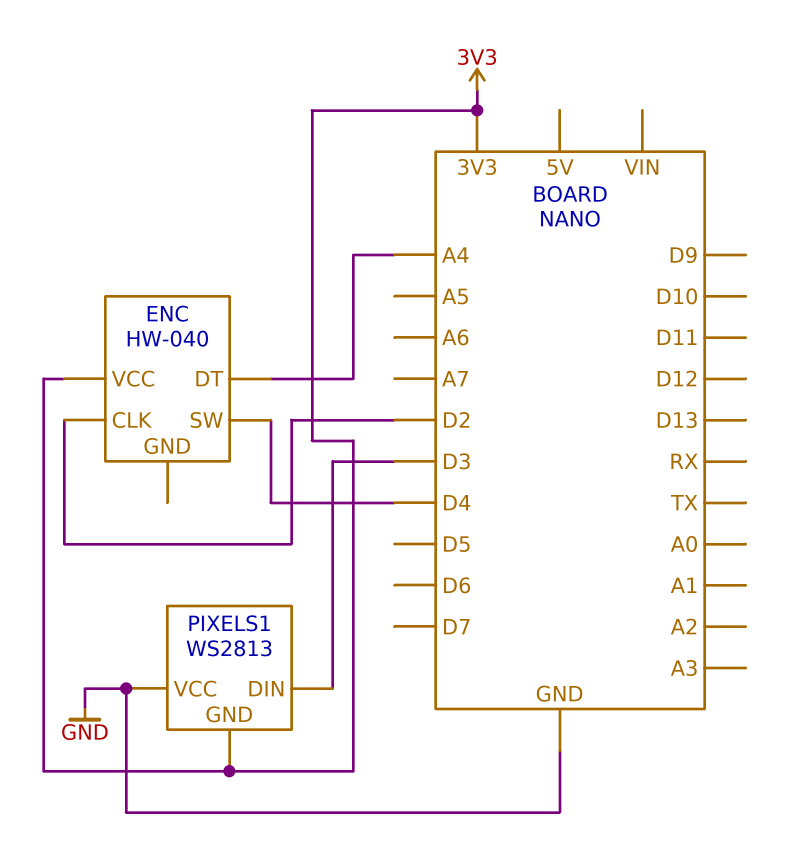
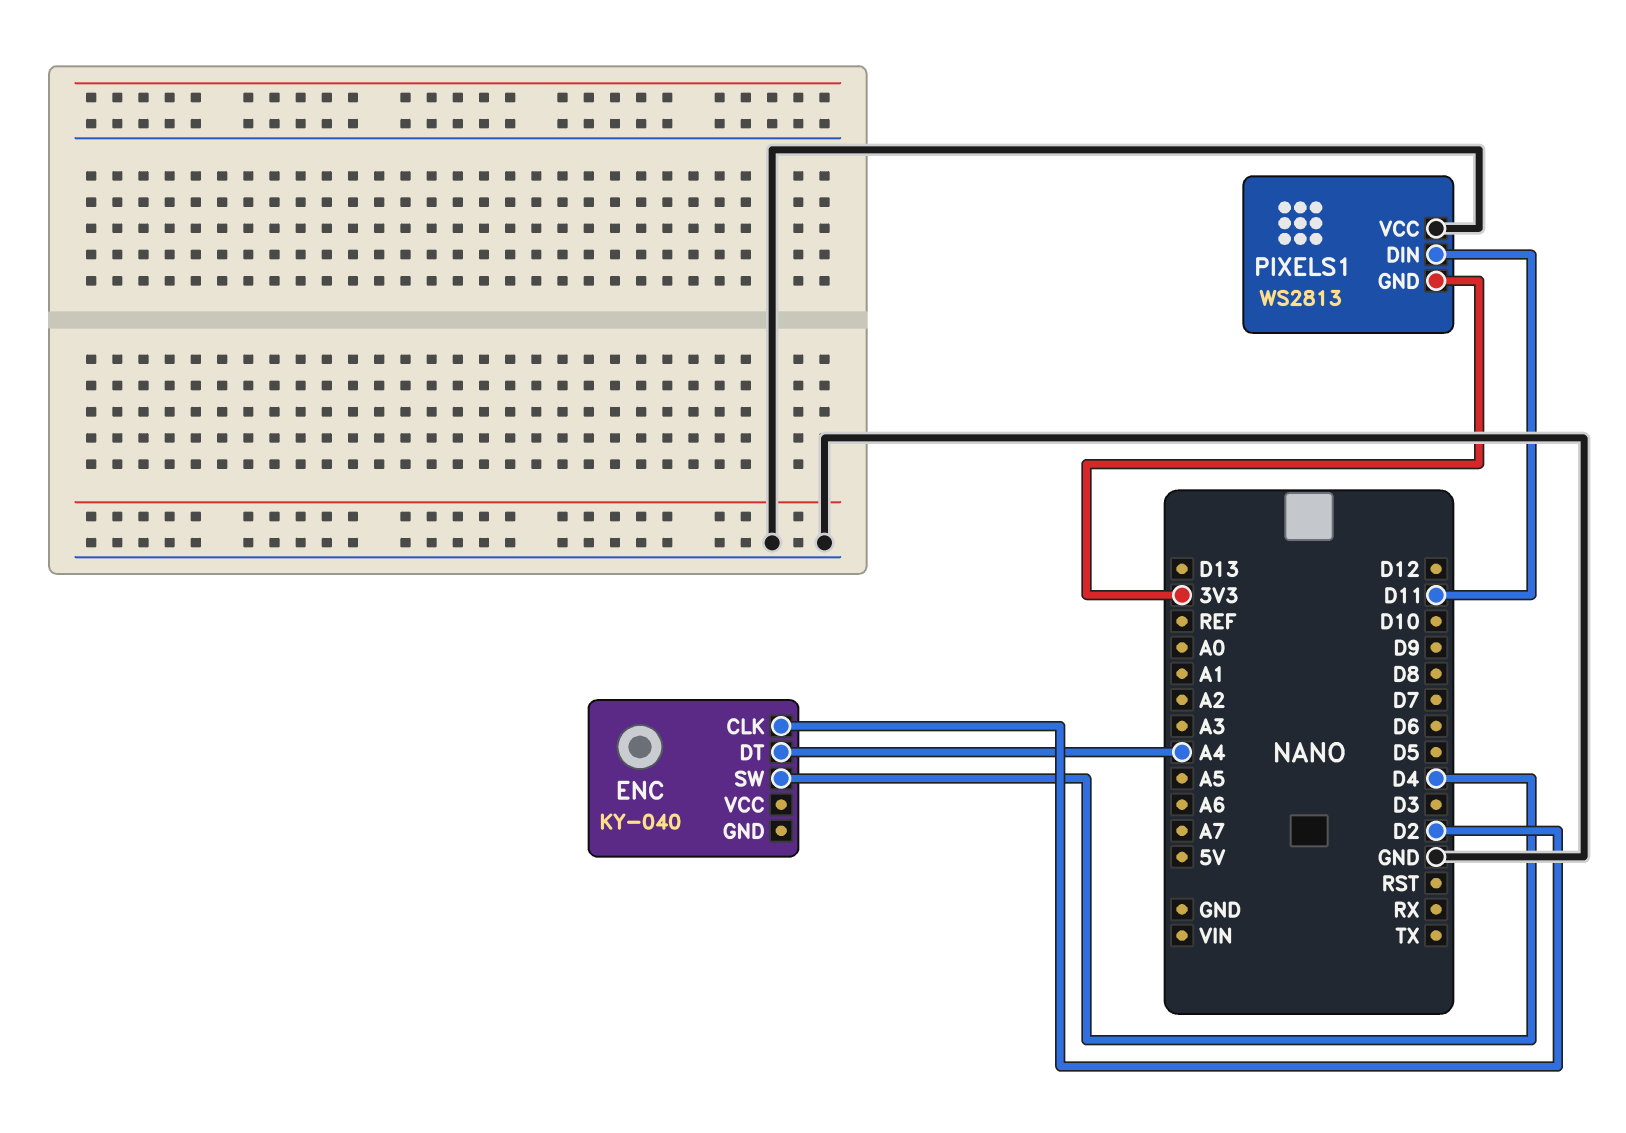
ENC: HW-040 -> KY-040
ENC pin VCC: 3V3 -> none
PIXELS1 pin DIN: D3 -> D11

